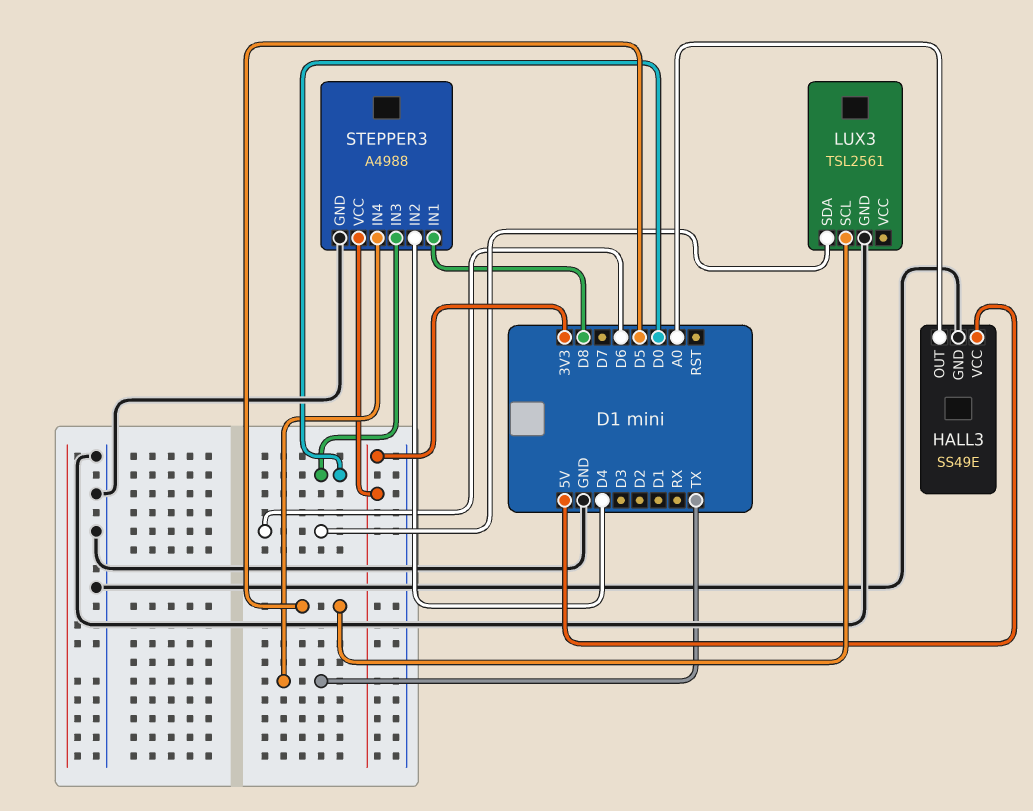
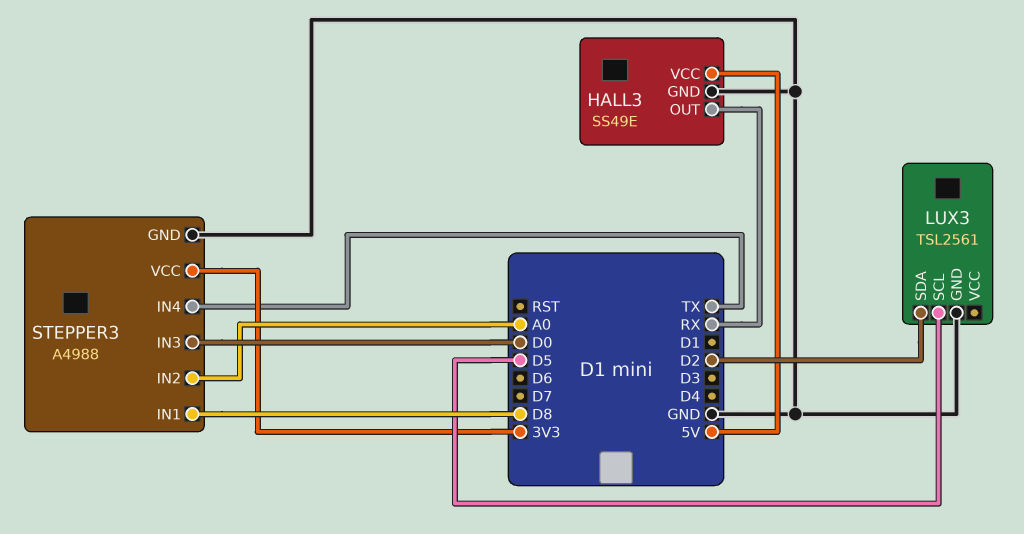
HALL3 pin OUT: A0 -> RX
LUX3 pin SDA: D6 -> D2
STEPPER3 pin IN2: D4 -> A0

